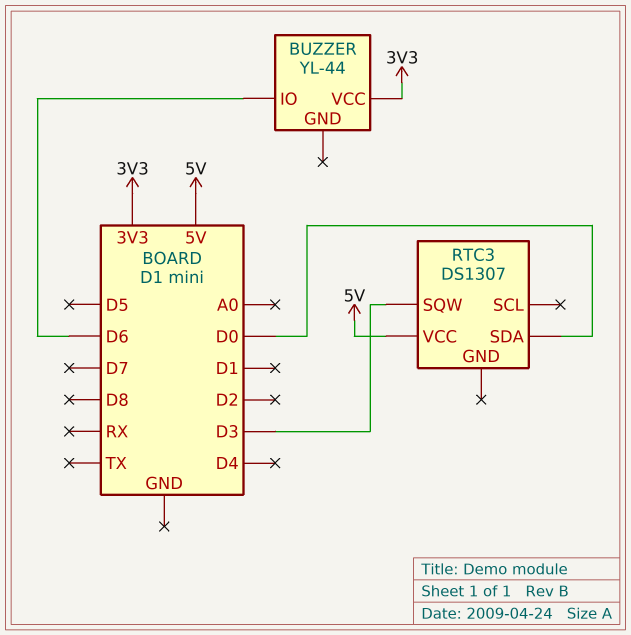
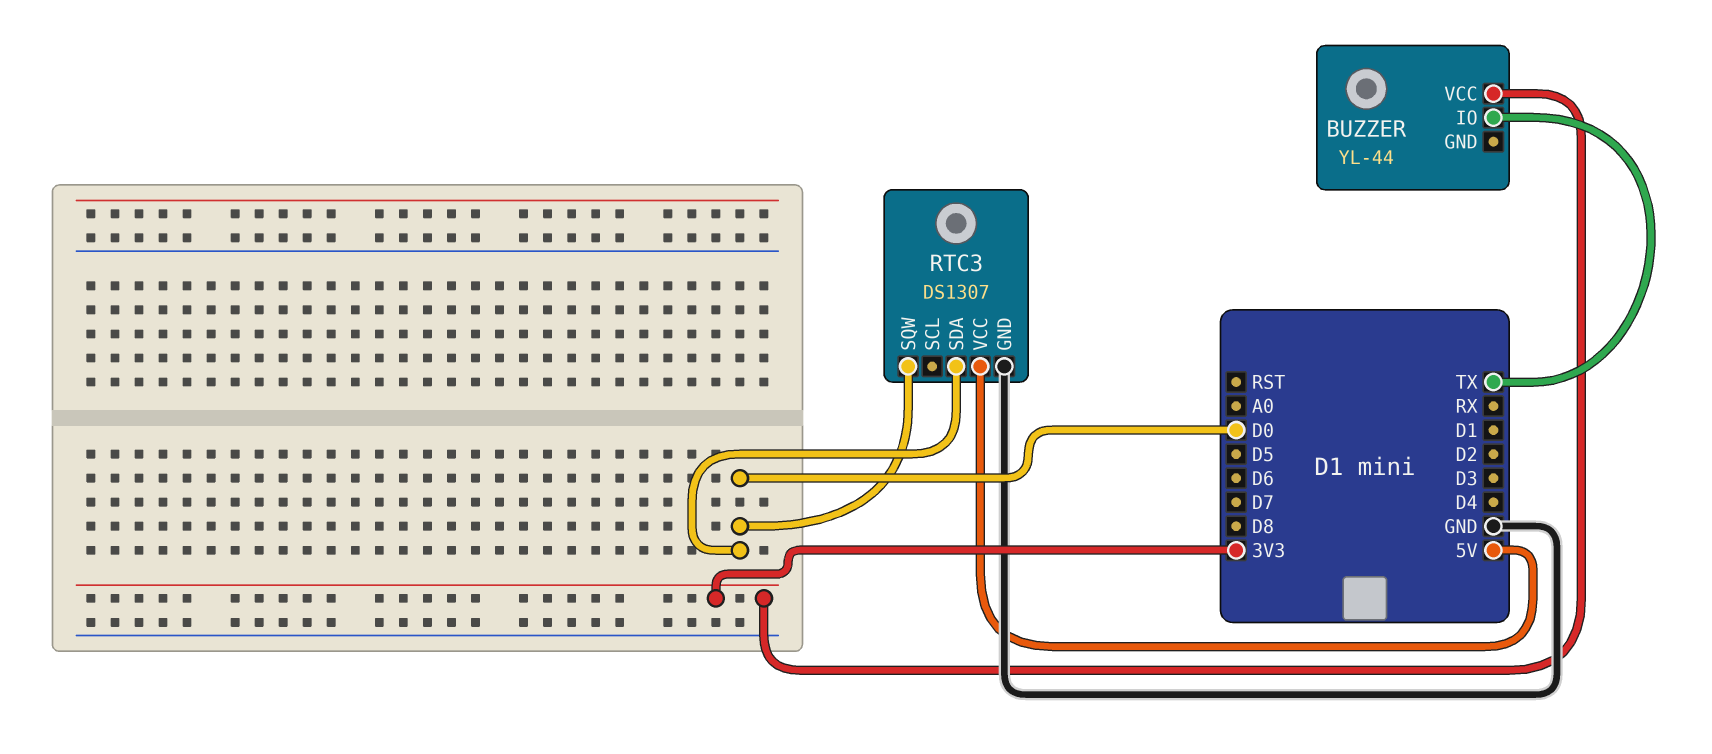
BUZZER pin IO: D6 -> TX
RTC3 pin GND: none -> GND
RTC3 pin SQW: D3 -> D0

